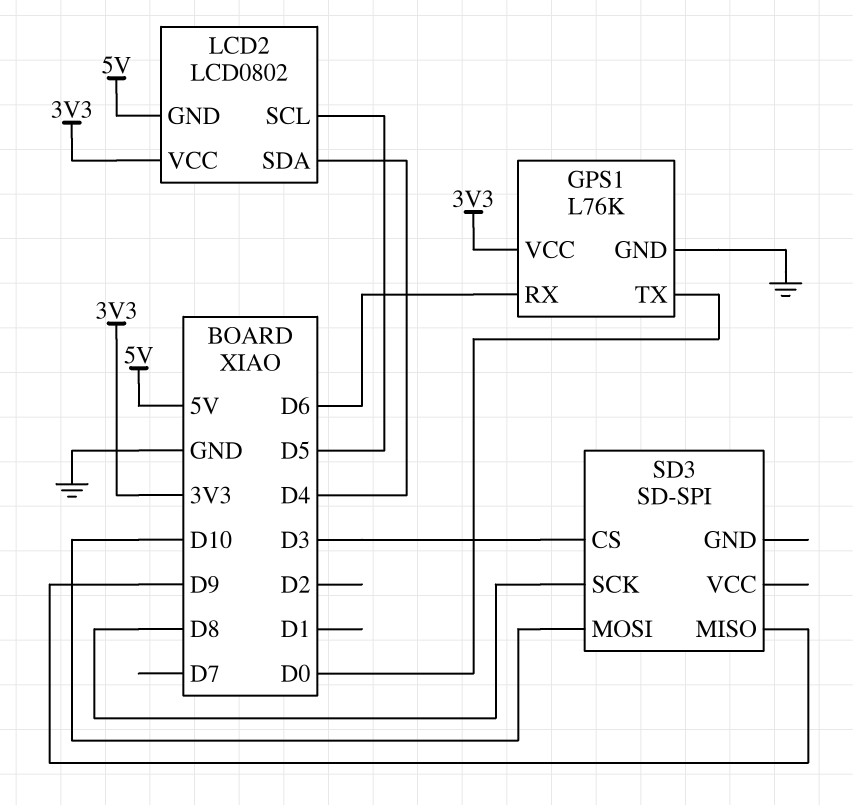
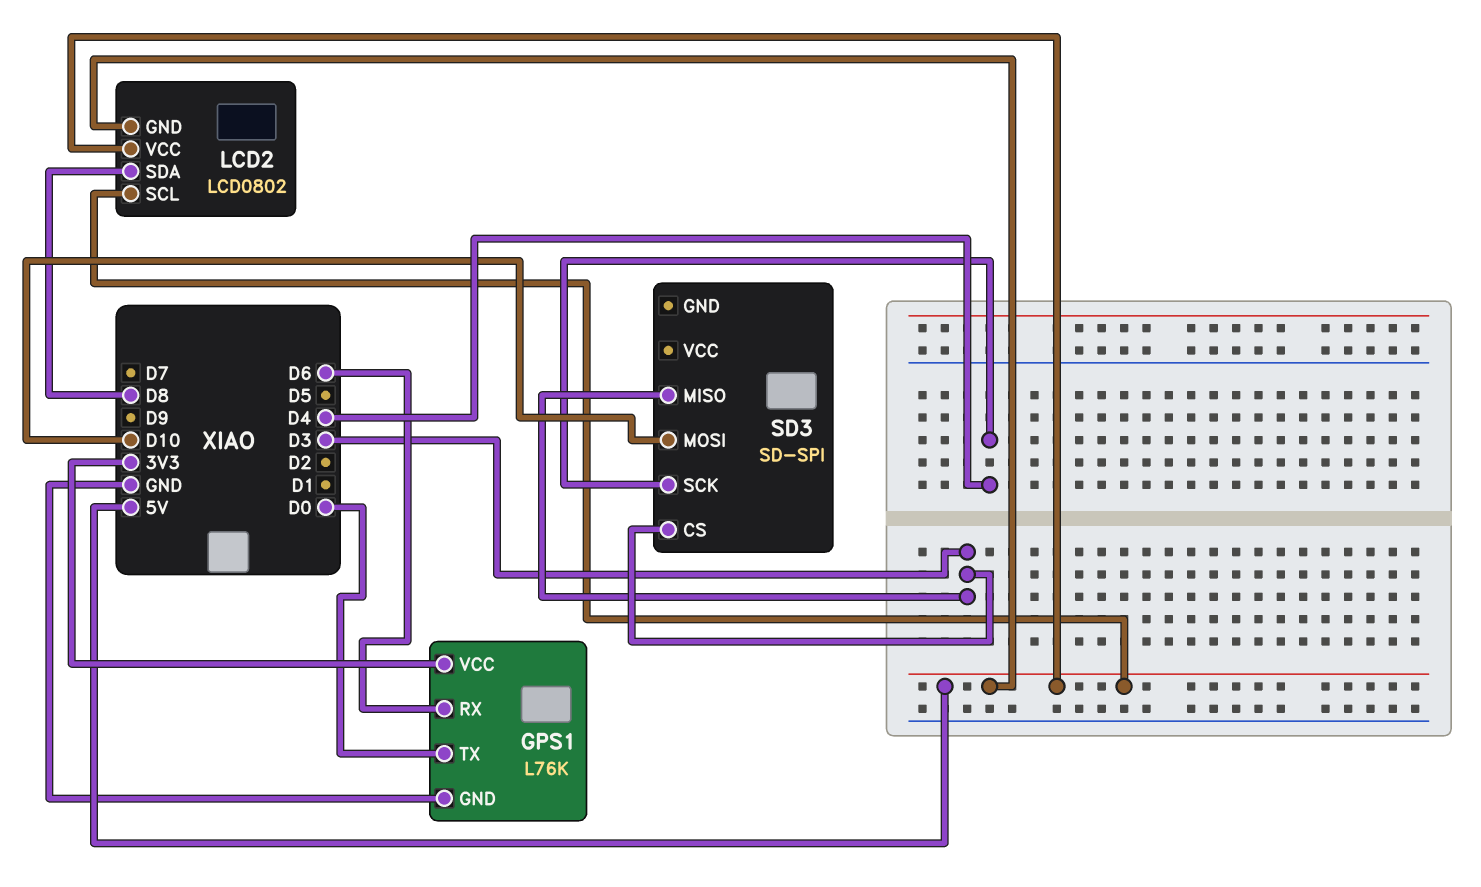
LCD2 pin SCL: D5 -> 5V
LCD2 pin SDA: D4 -> D8
LCD2 pin VCC: 3V3 -> 5V
SD3 pin MISO: D9 -> D3
SD3 pin SCK: D8 -> D4

